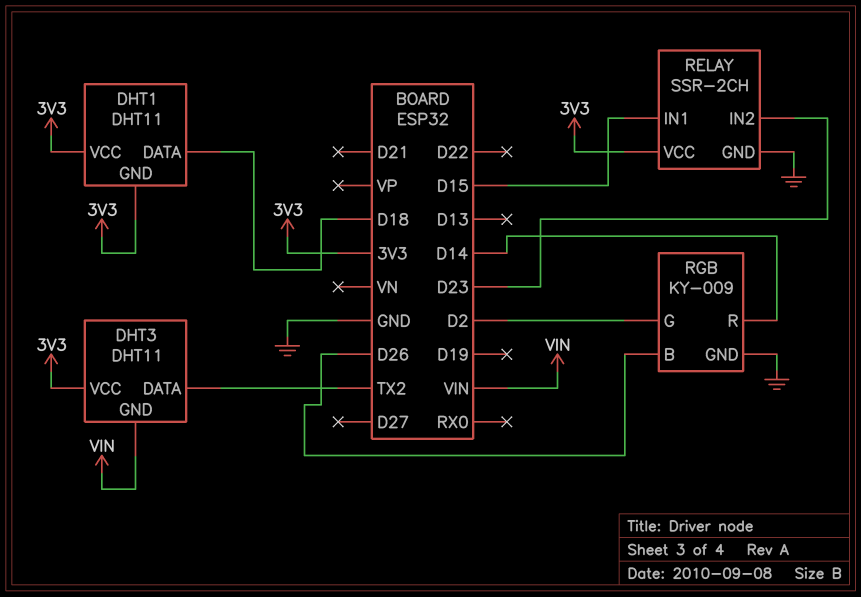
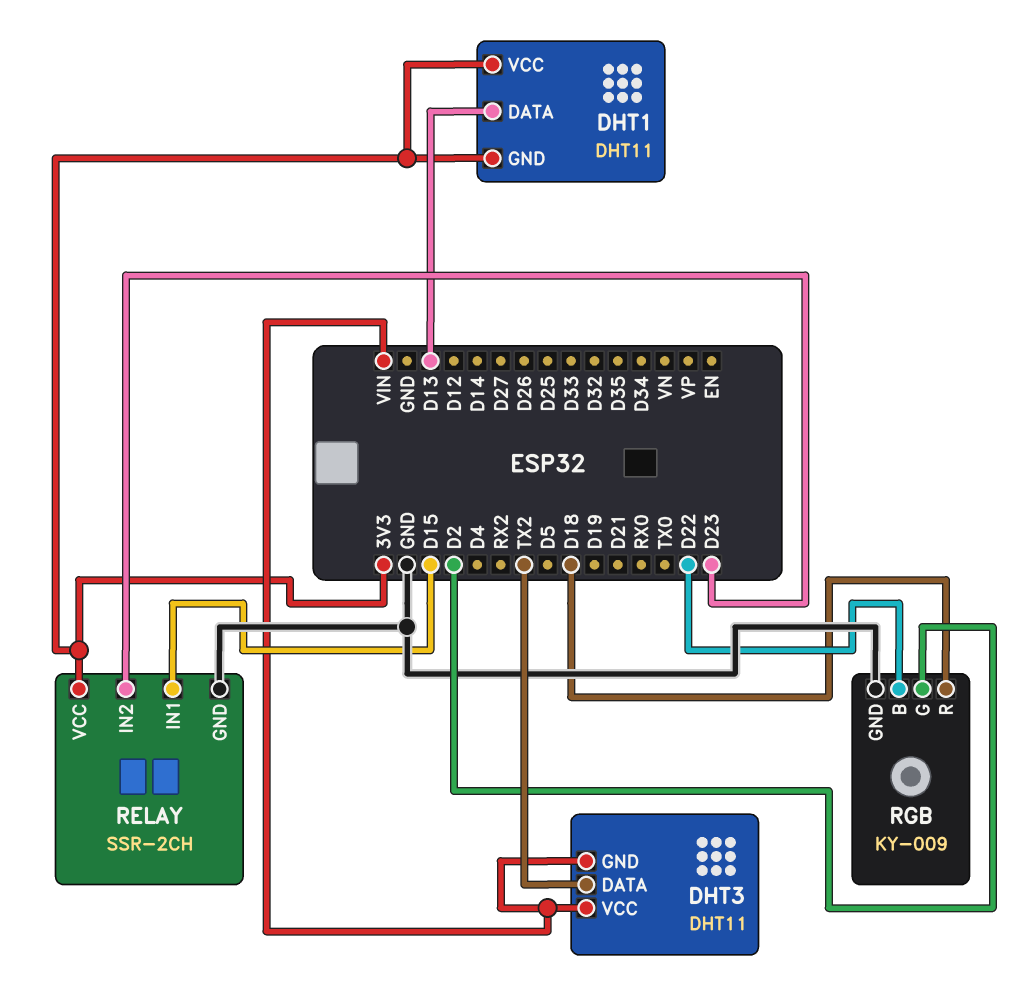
DHT1 pin DATA: D18 -> D13
DHT3 pin VCC: 3V3 -> VIN
RGB pin B: D26 -> D22
RGB pin R: D14 -> D18

